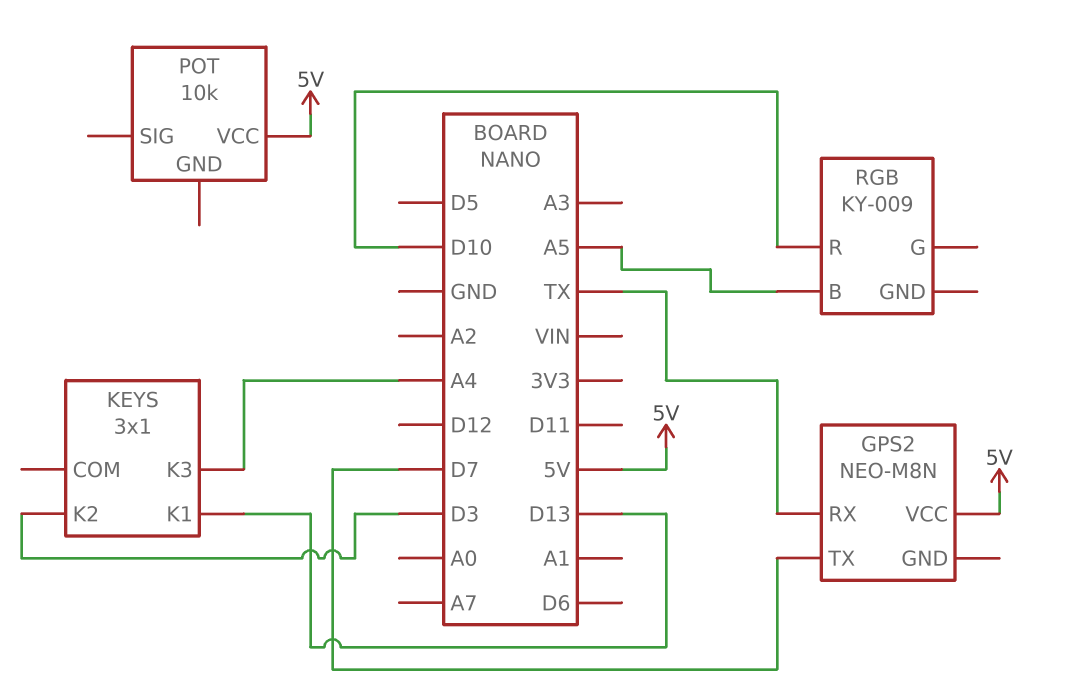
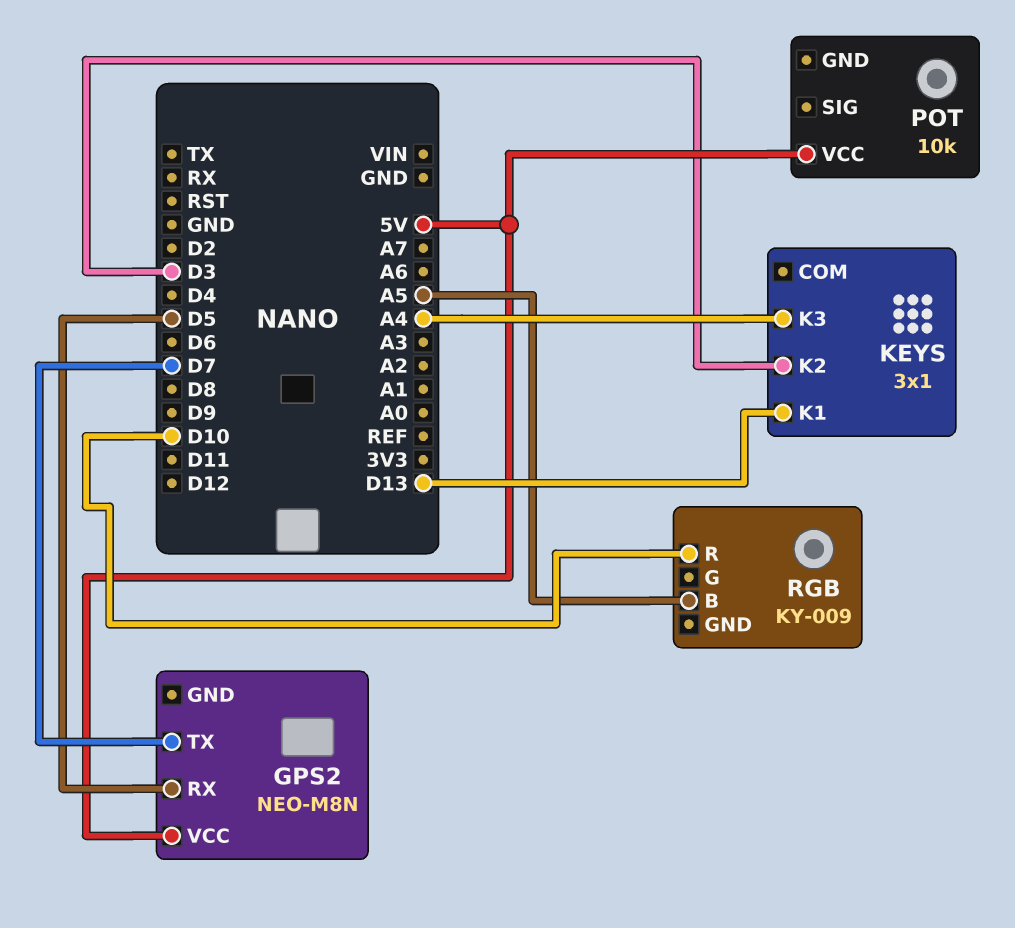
GPS2 pin RX: TX -> D5

